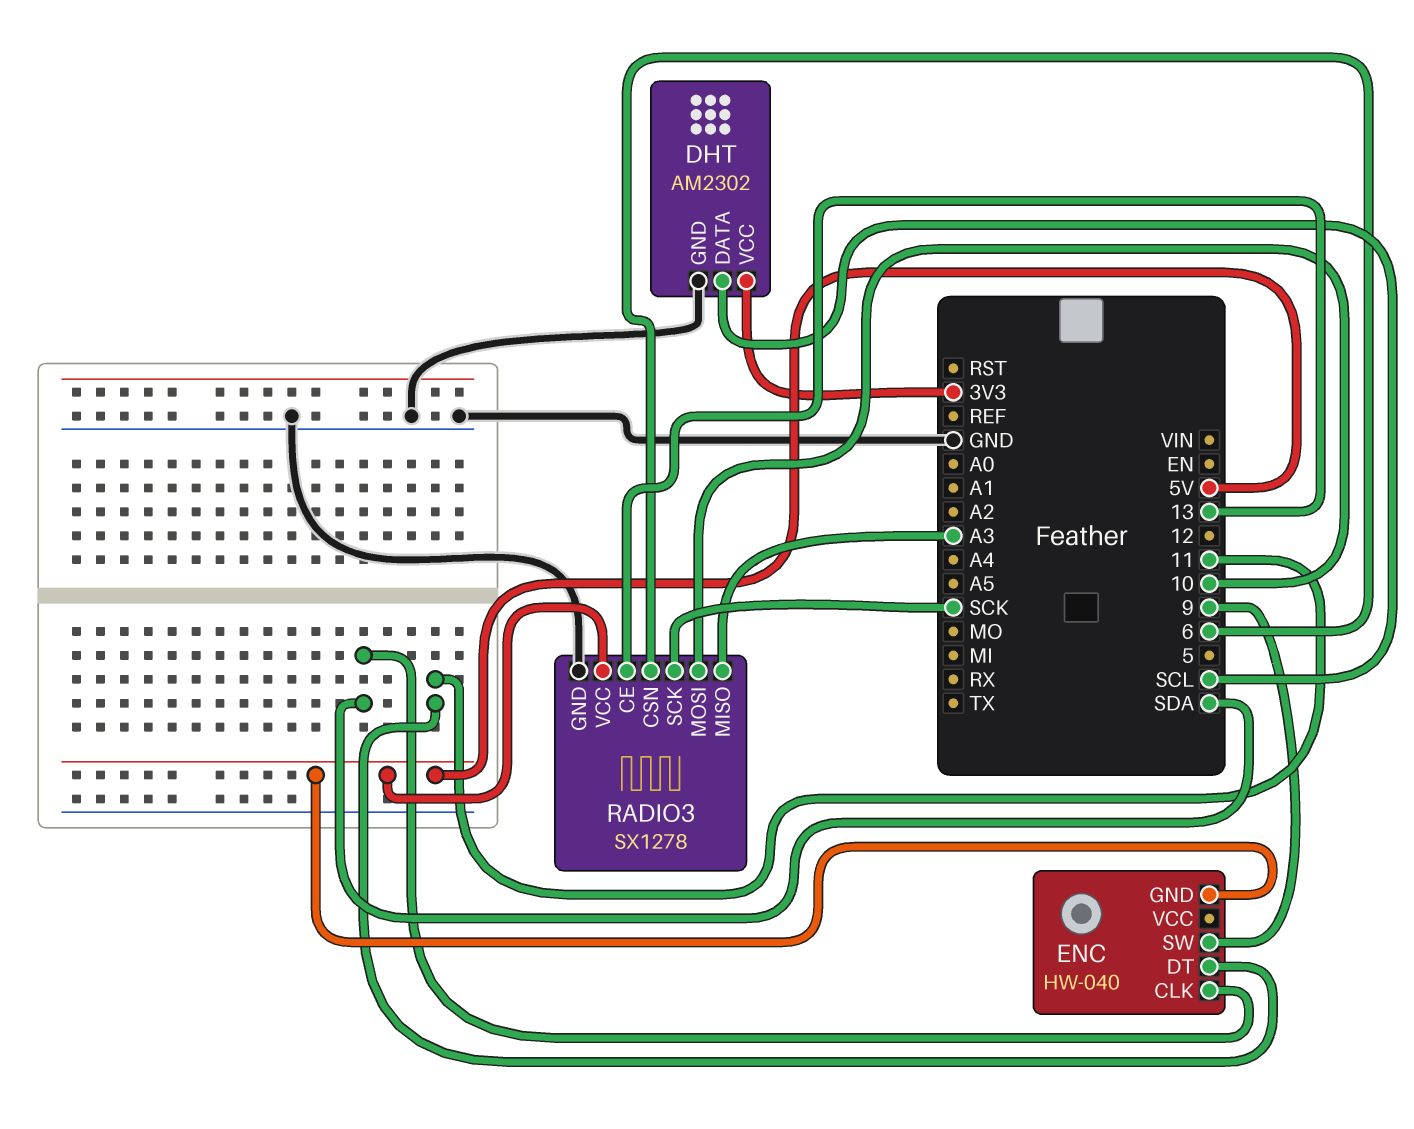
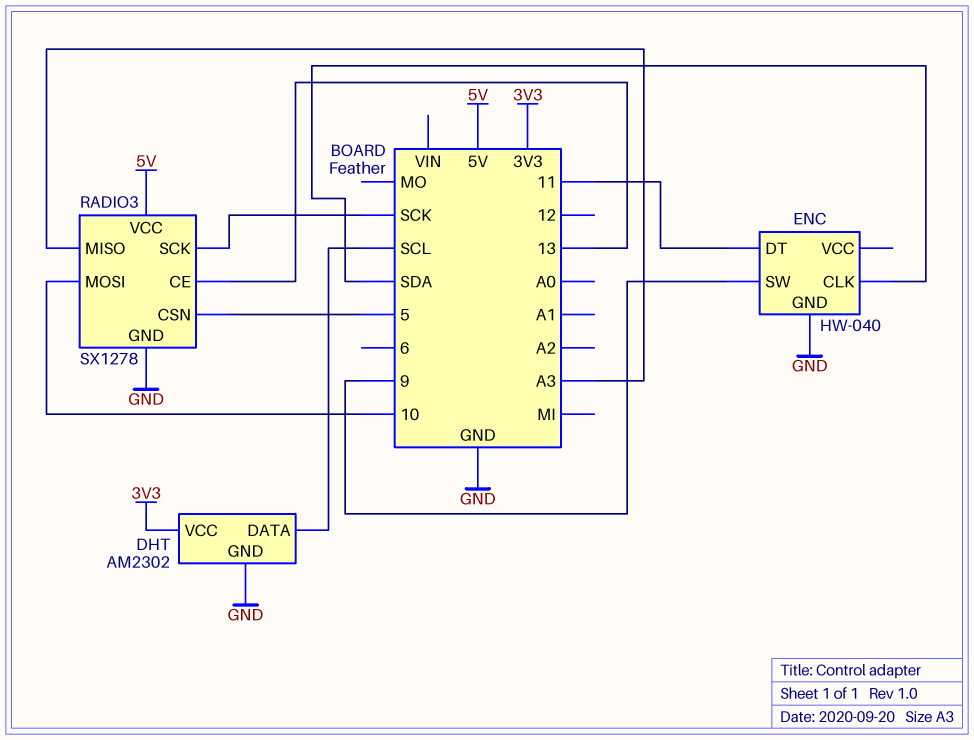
ENC pin GND: 5V -> GND
RADIO3 pin CSN: 6 -> 5

